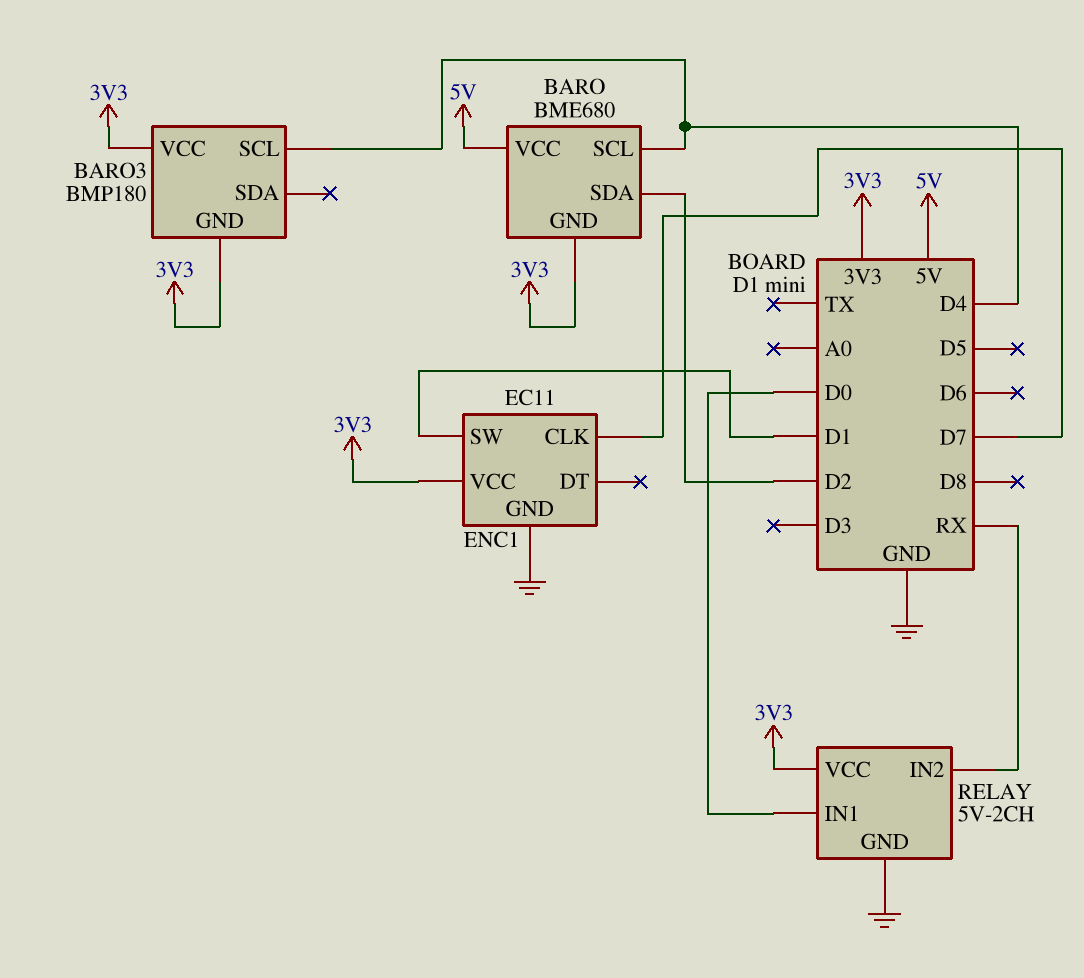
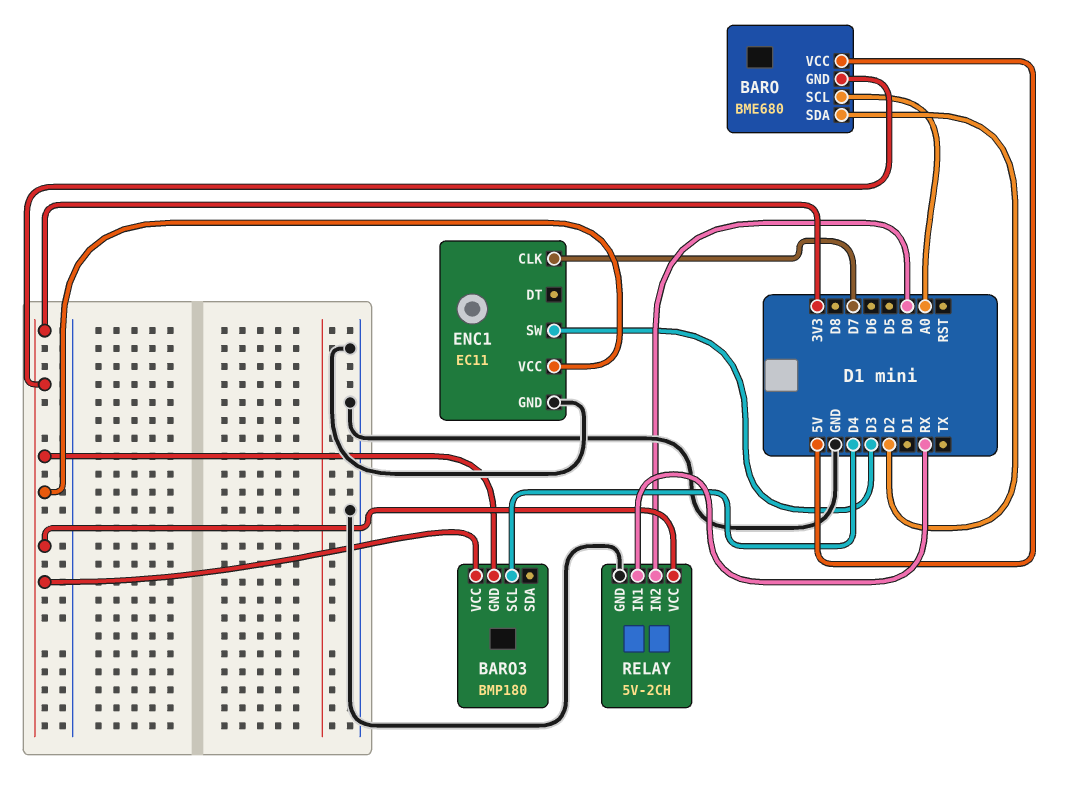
BARO pin SCL: D4 -> A0
ENC1 pin SW: D1 -> D3
RELAY pin IN1: D0 -> RX
RELAY pin IN2: RX -> D0

